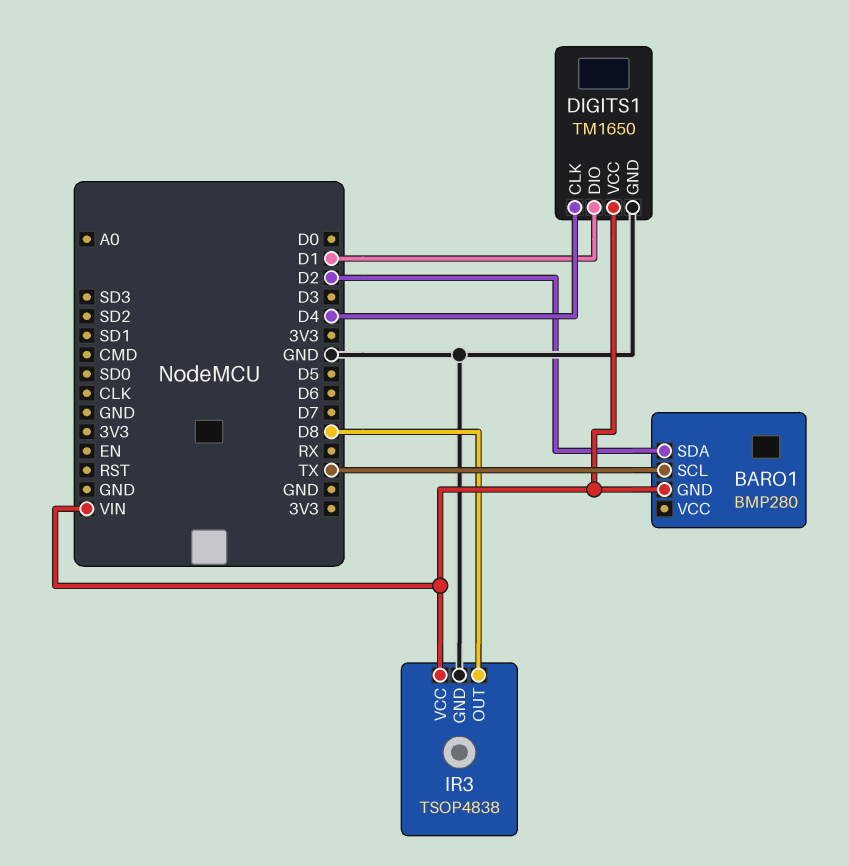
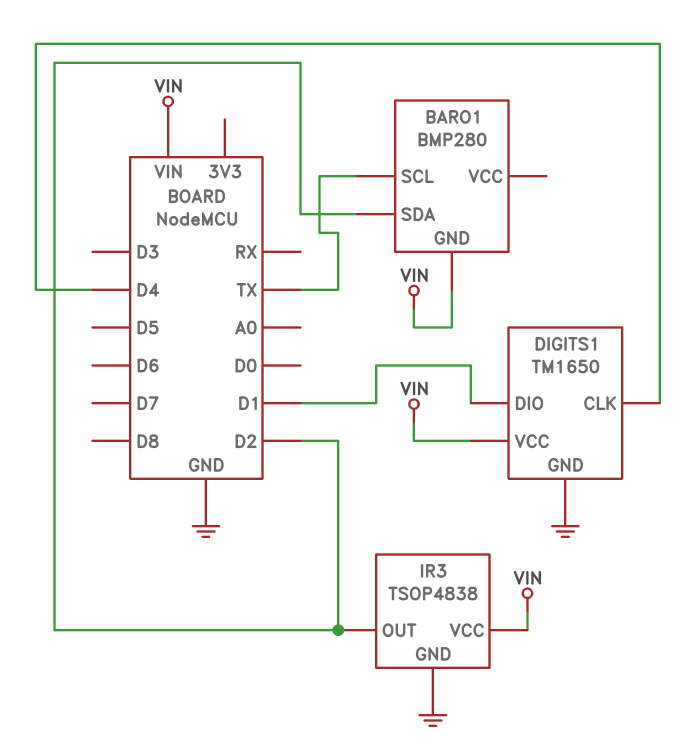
IR3 pin OUT: D8 -> D2

